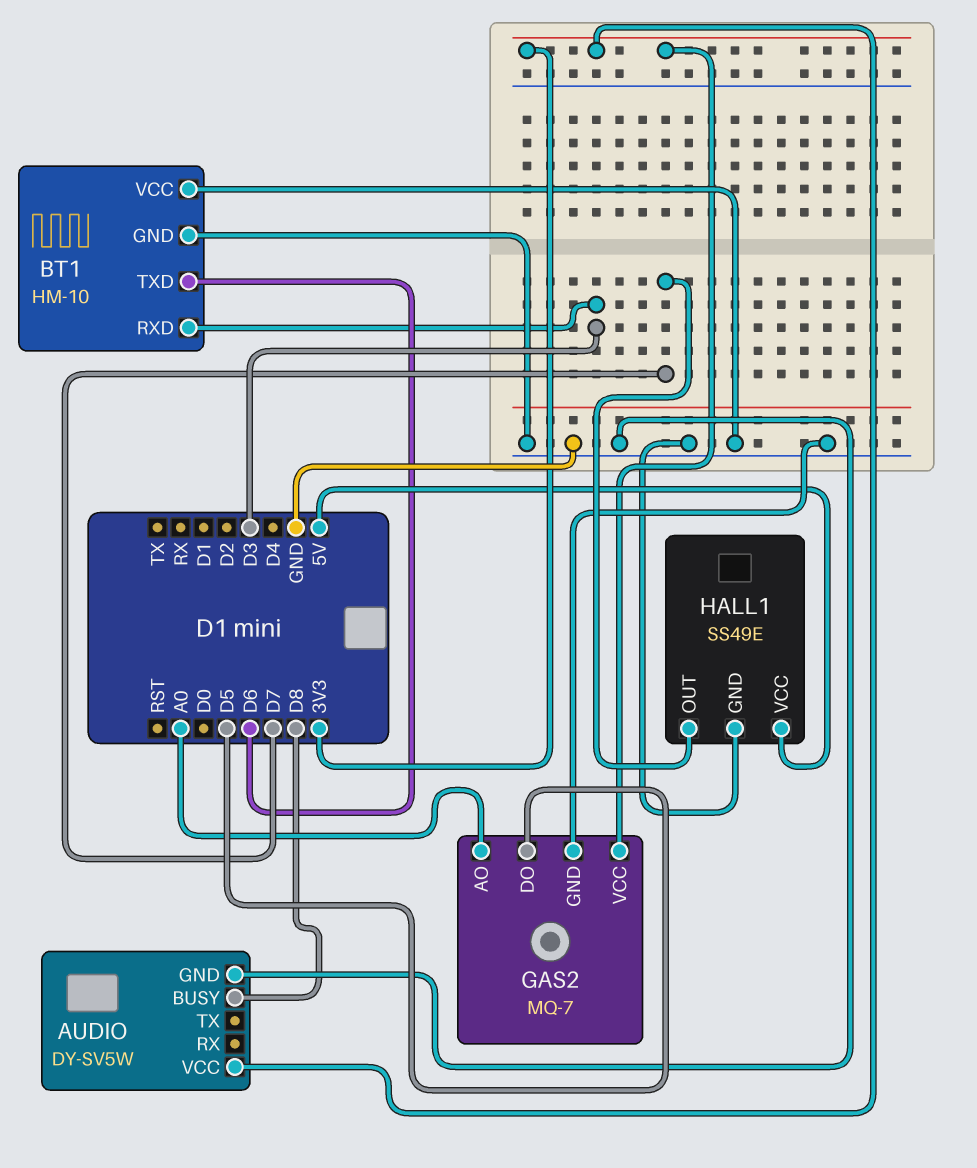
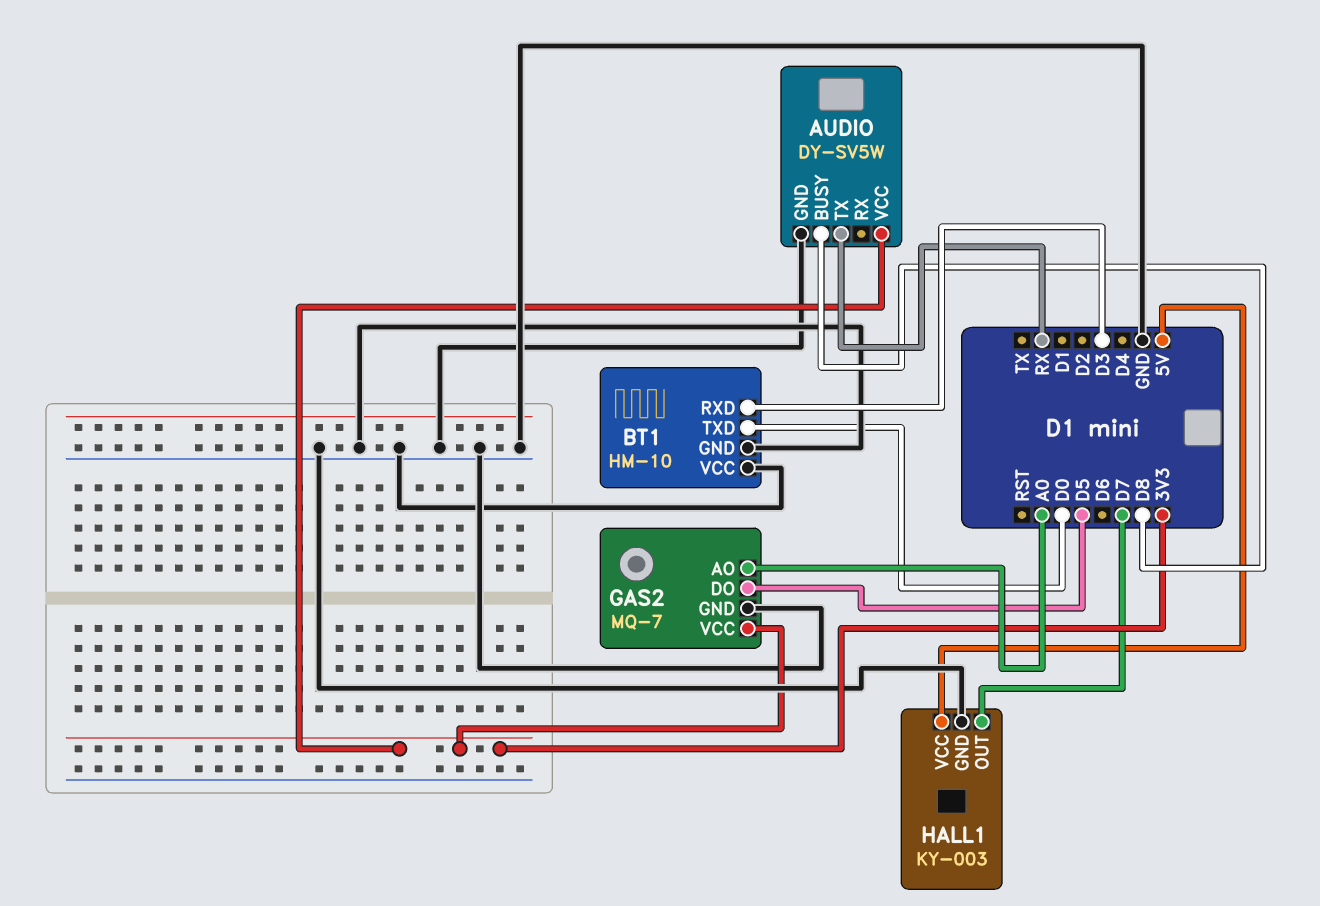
AUDIO pin TX: none -> RX
BT1 pin TXD: D6 -> D0
HALL1: SS49E -> KY-003

